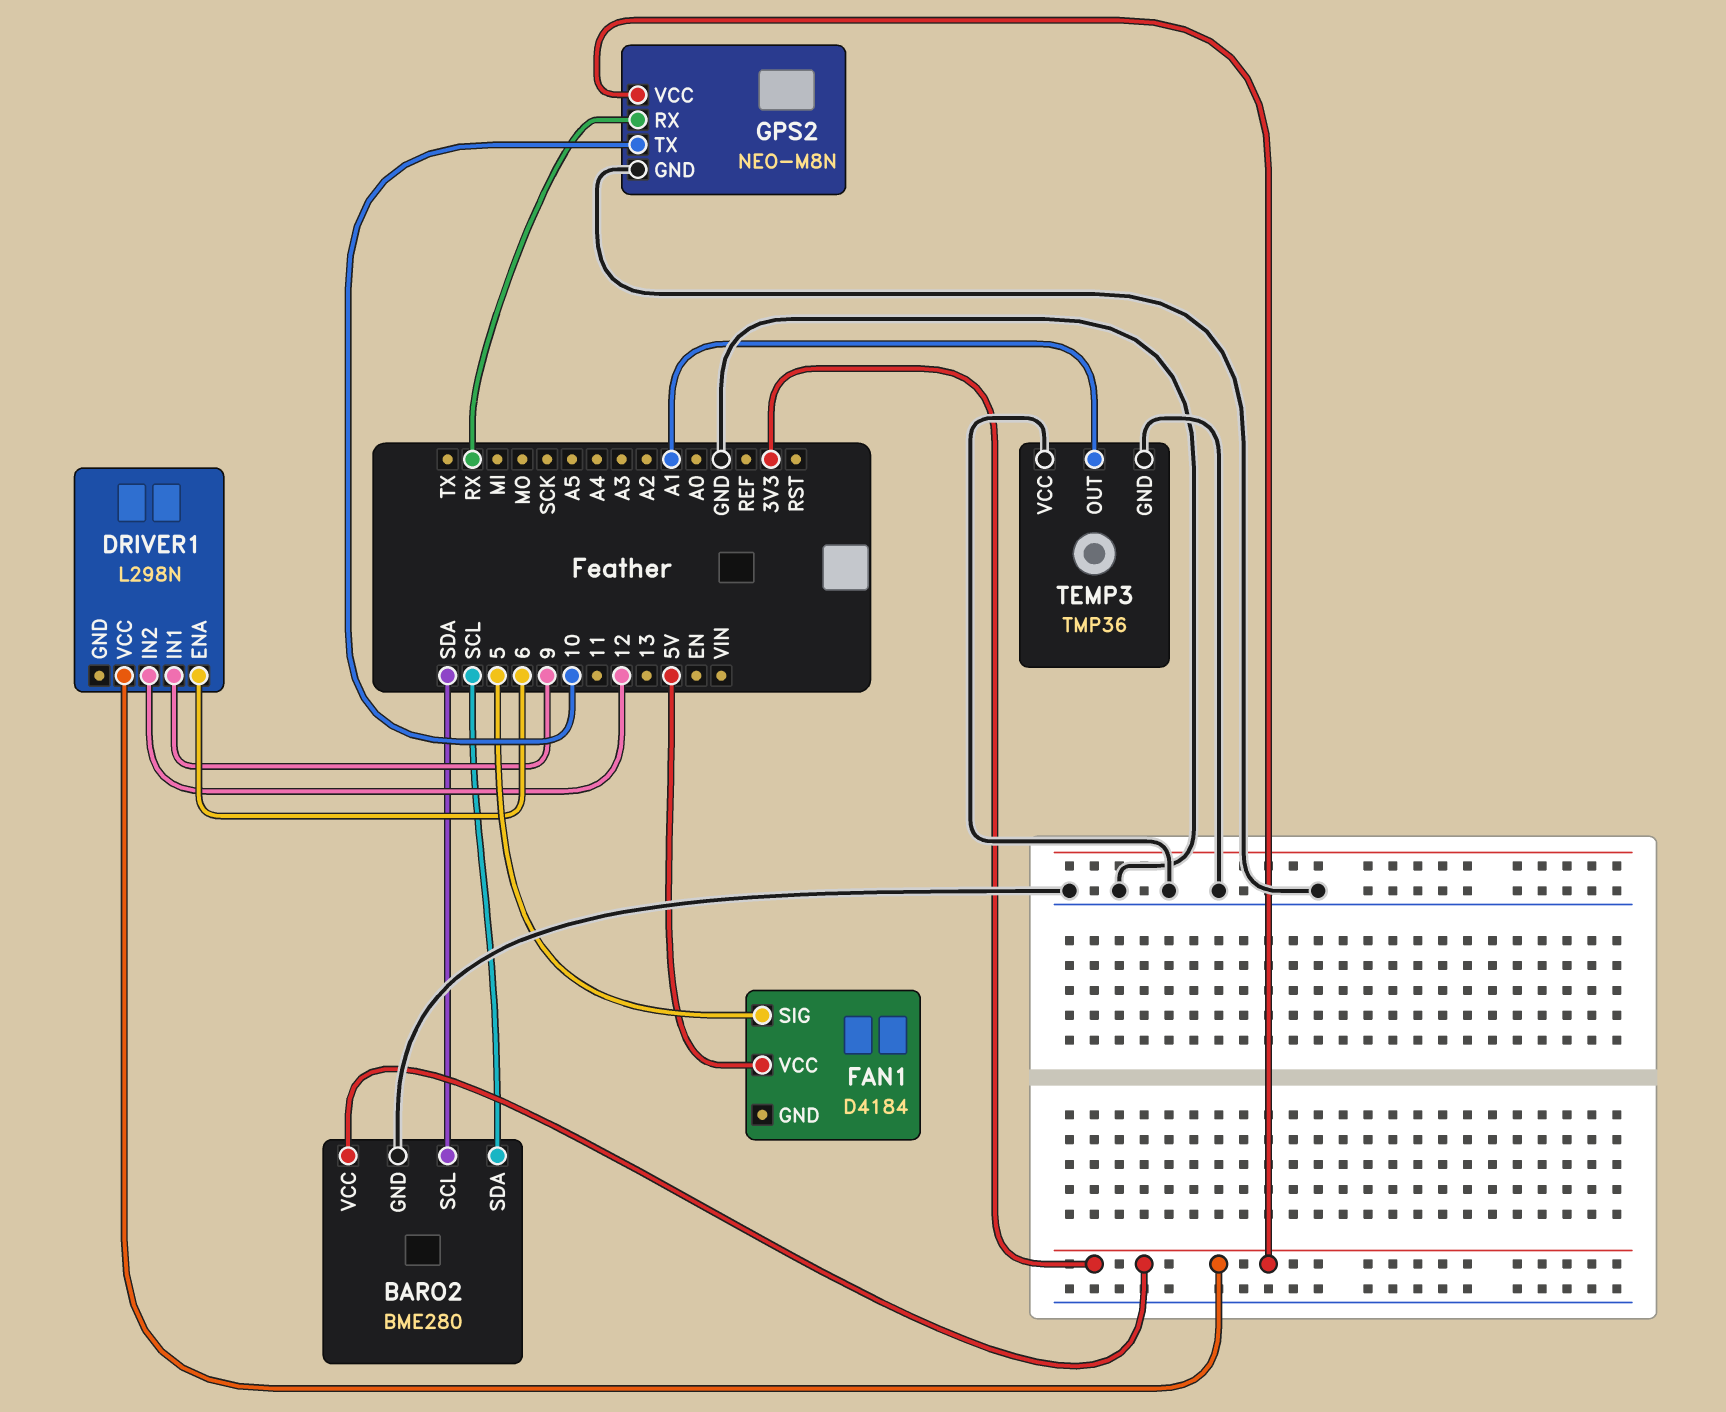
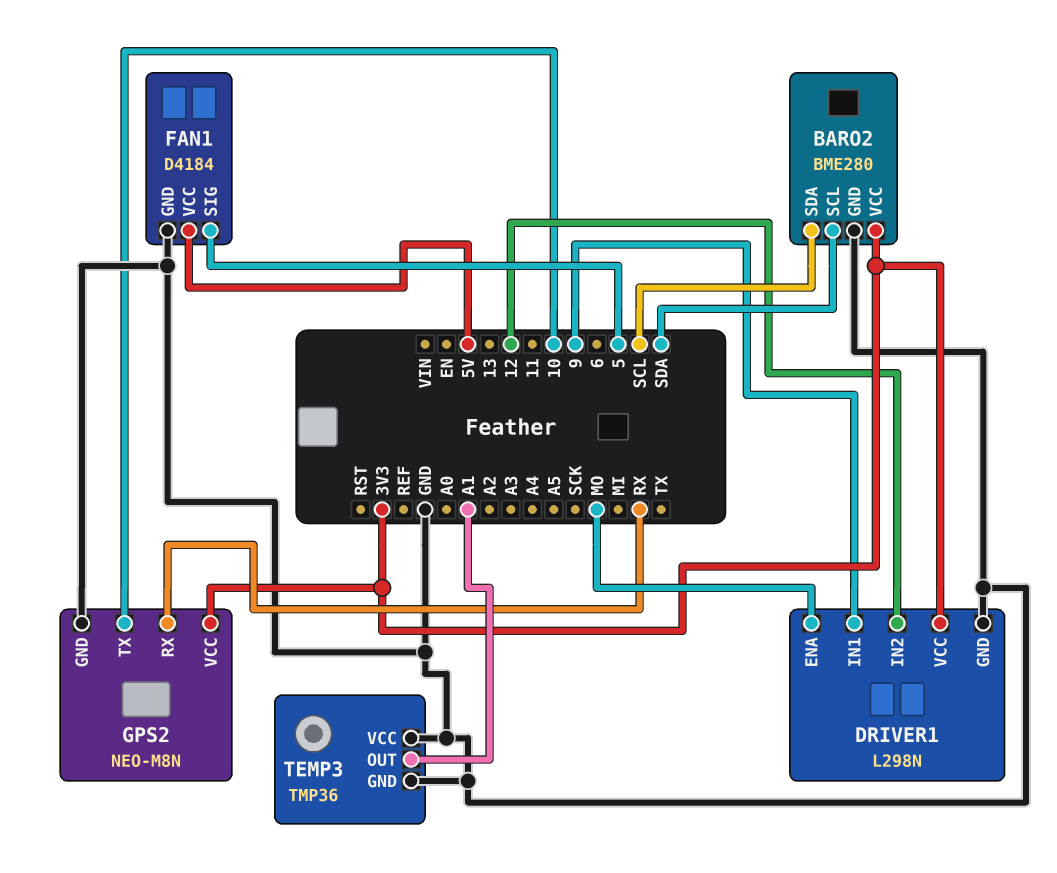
DRIVER1 pin ENA: 6 -> MO
DRIVER1 pin GND: none -> GND
FAN1 pin GND: none -> GND

